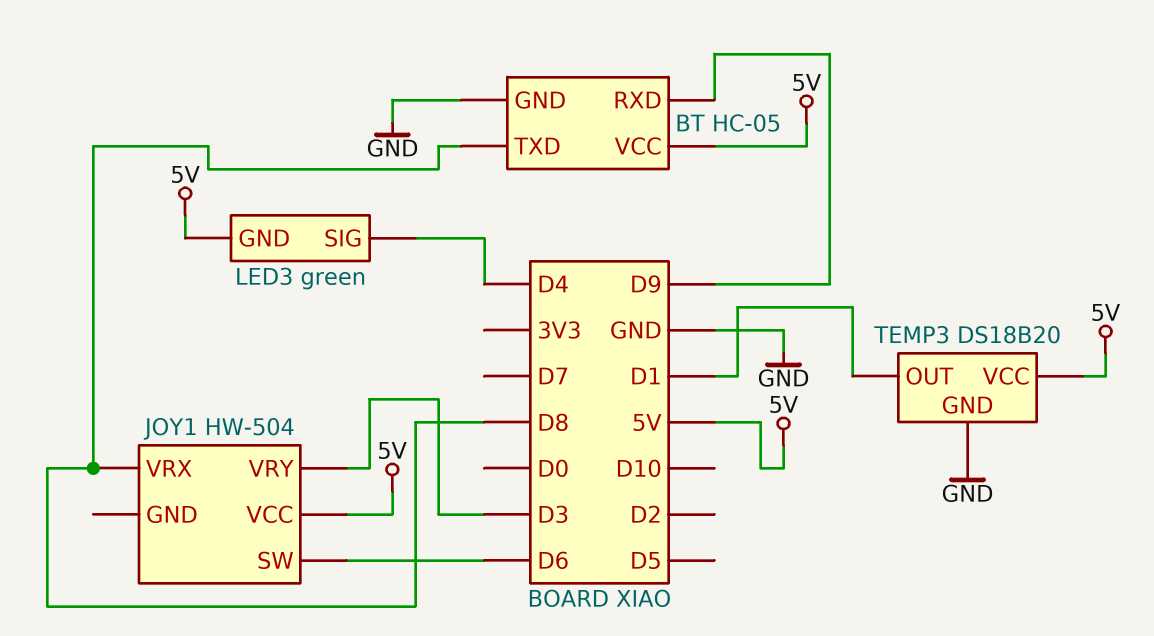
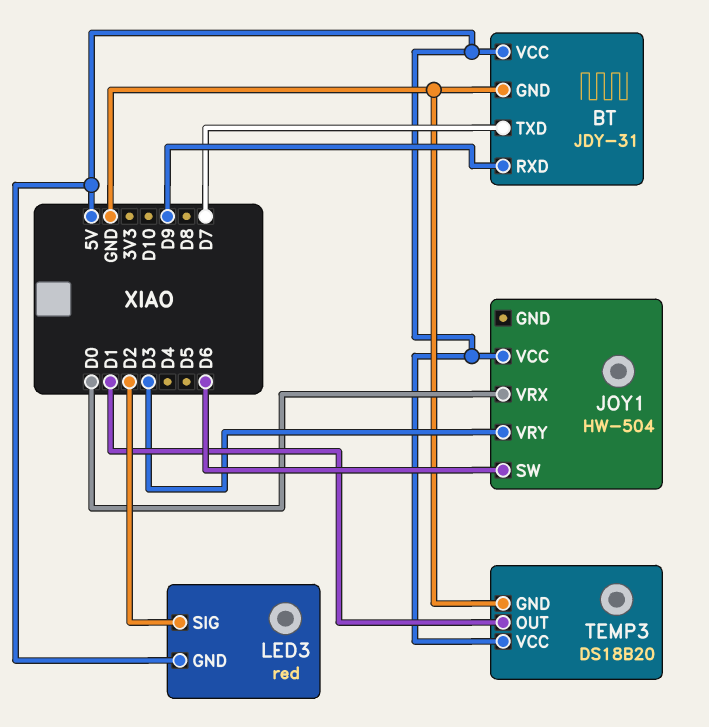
BT: HC-05 -> JDY-31
BT pin TXD: D8 -> D7
JOY1 pin VRX: D8 -> D0
LED3: green -> red
LED3 pin SIG: D4 -> D2

